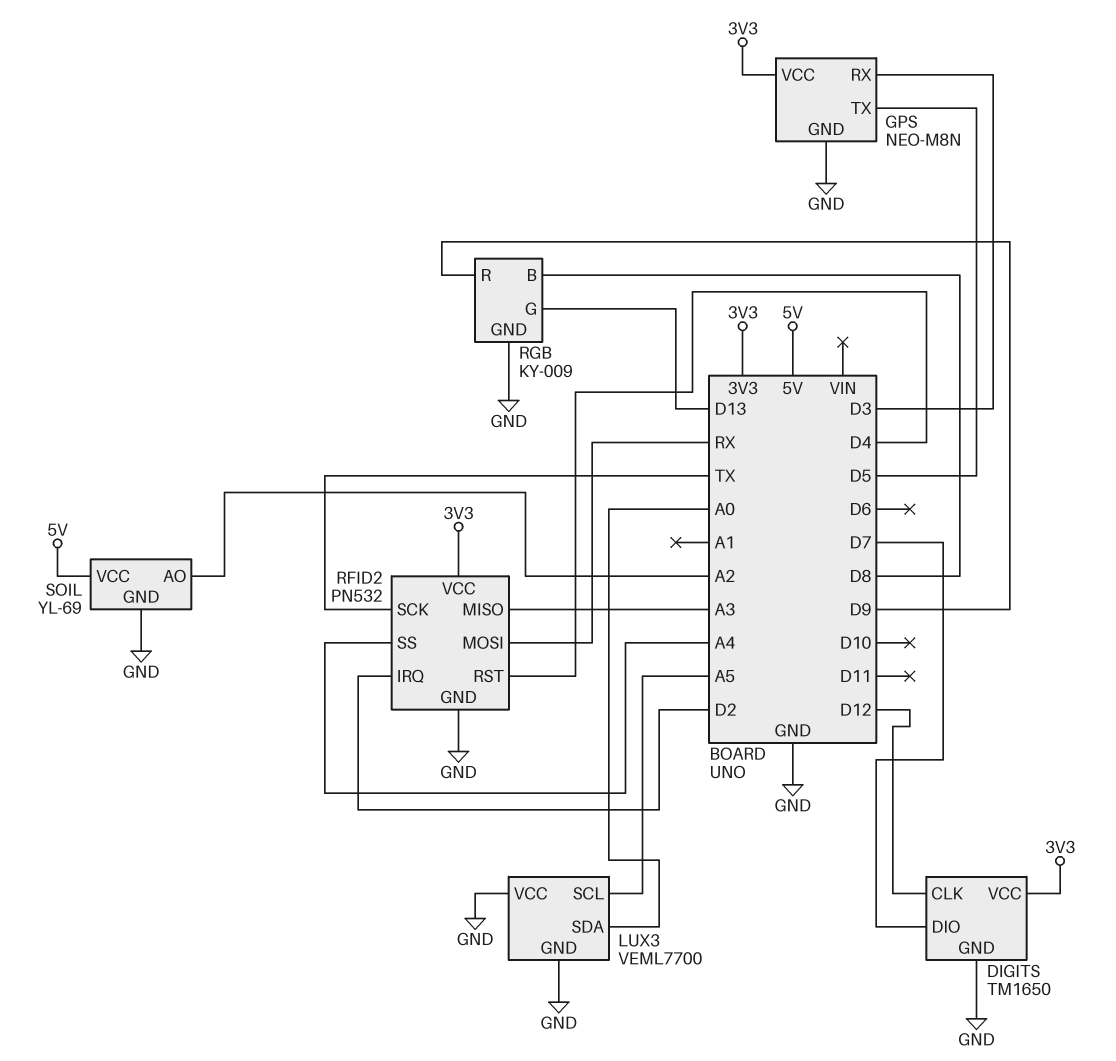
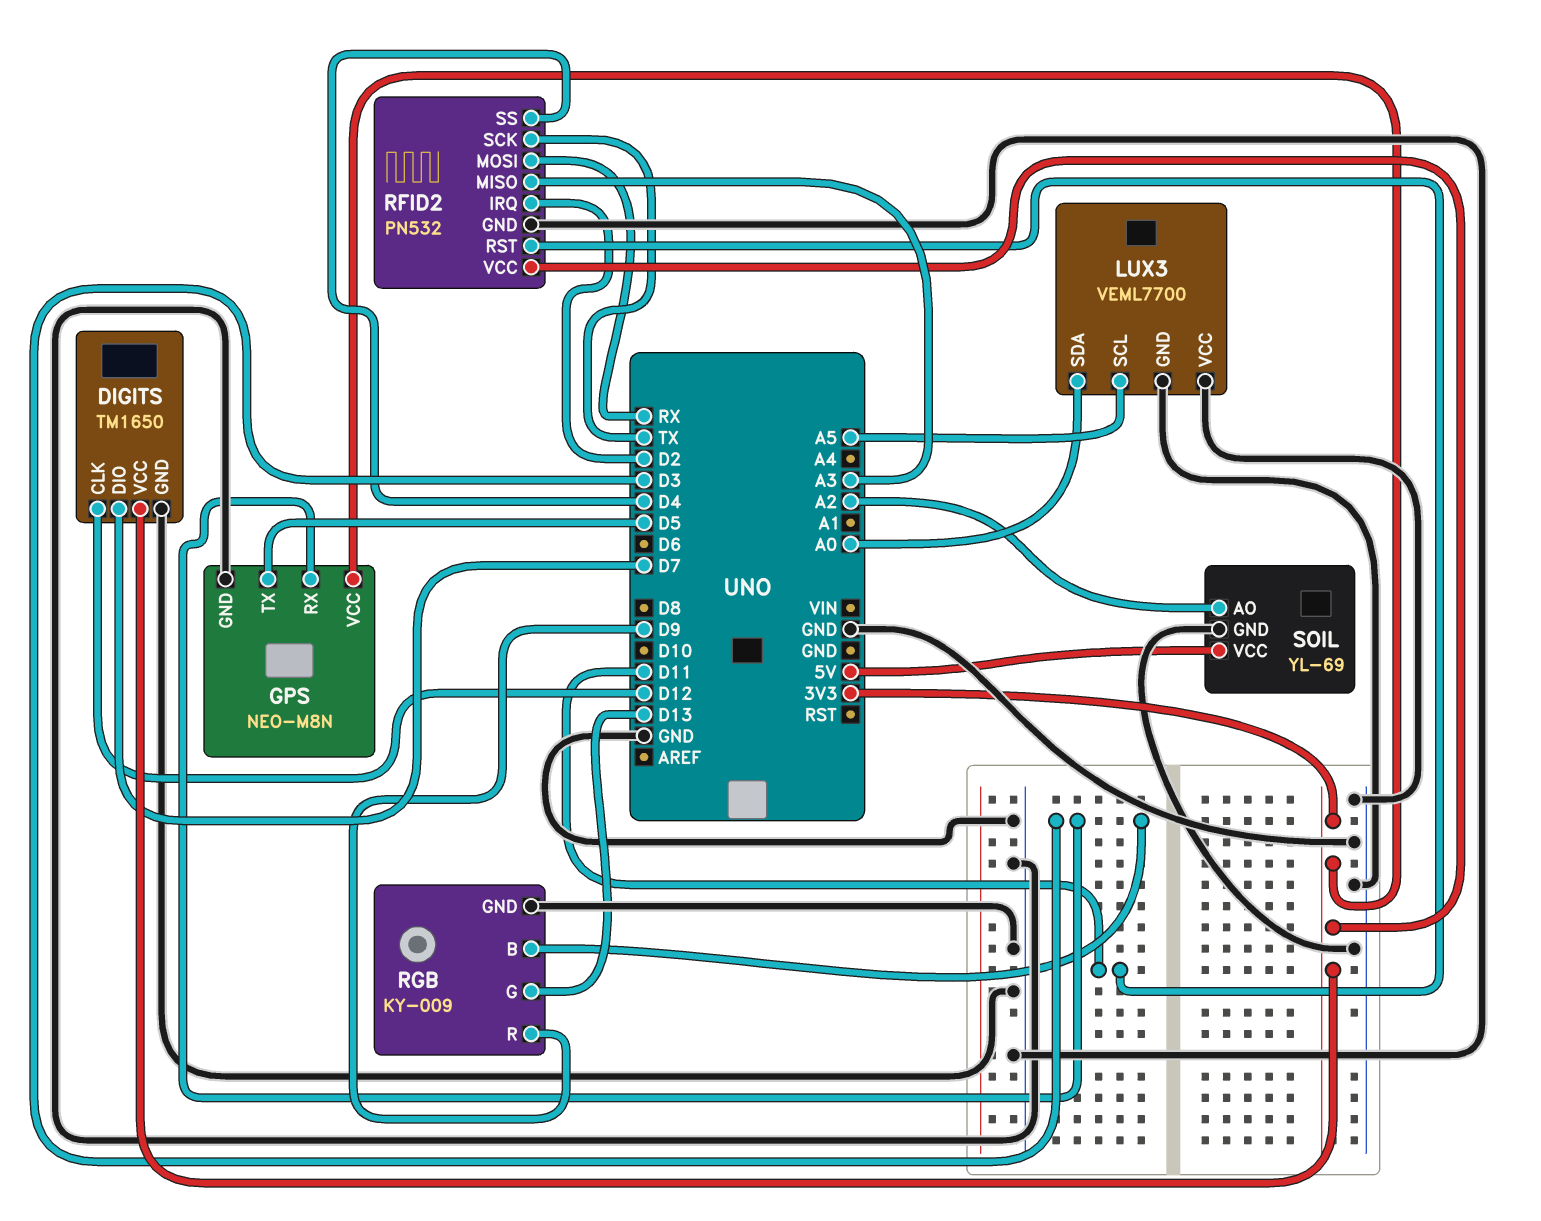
RFID2 pin RST: D4 -> D11
RFID2 pin SS: A4 -> D4
RGB pin B: D8 -> D3

